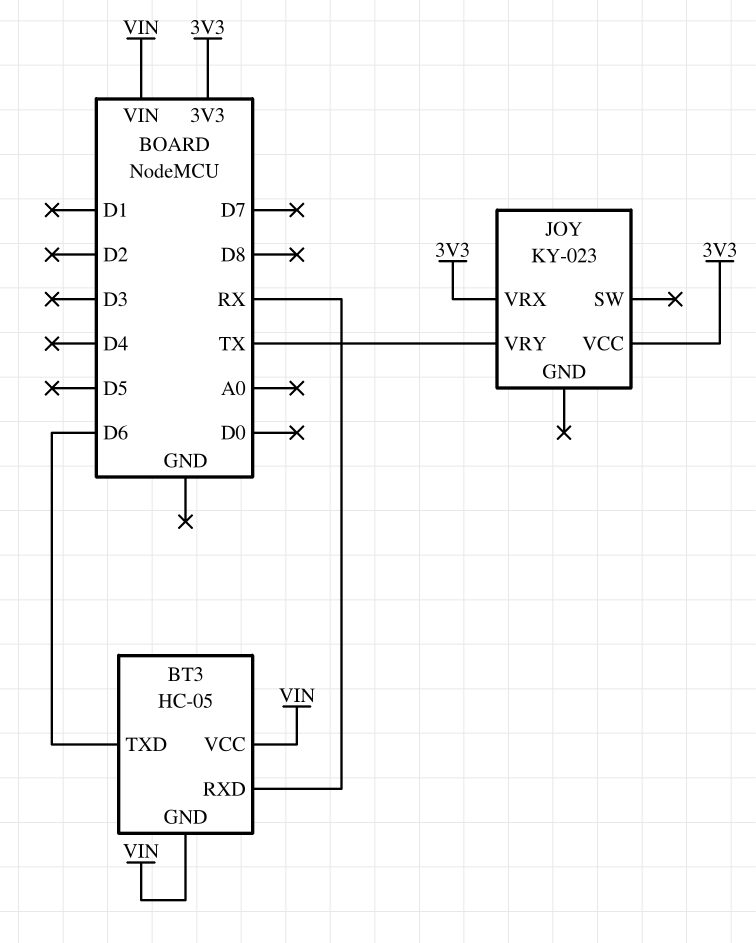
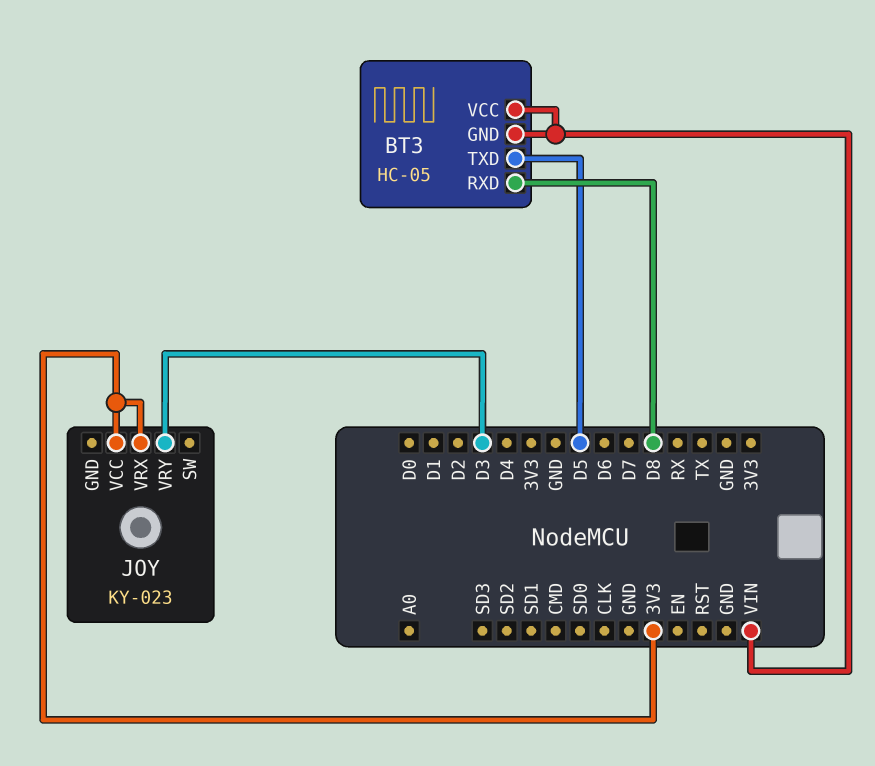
BT3 pin RXD: RX -> D8
BT3 pin TXD: D6 -> D5
JOY pin VRY: TX -> D3

